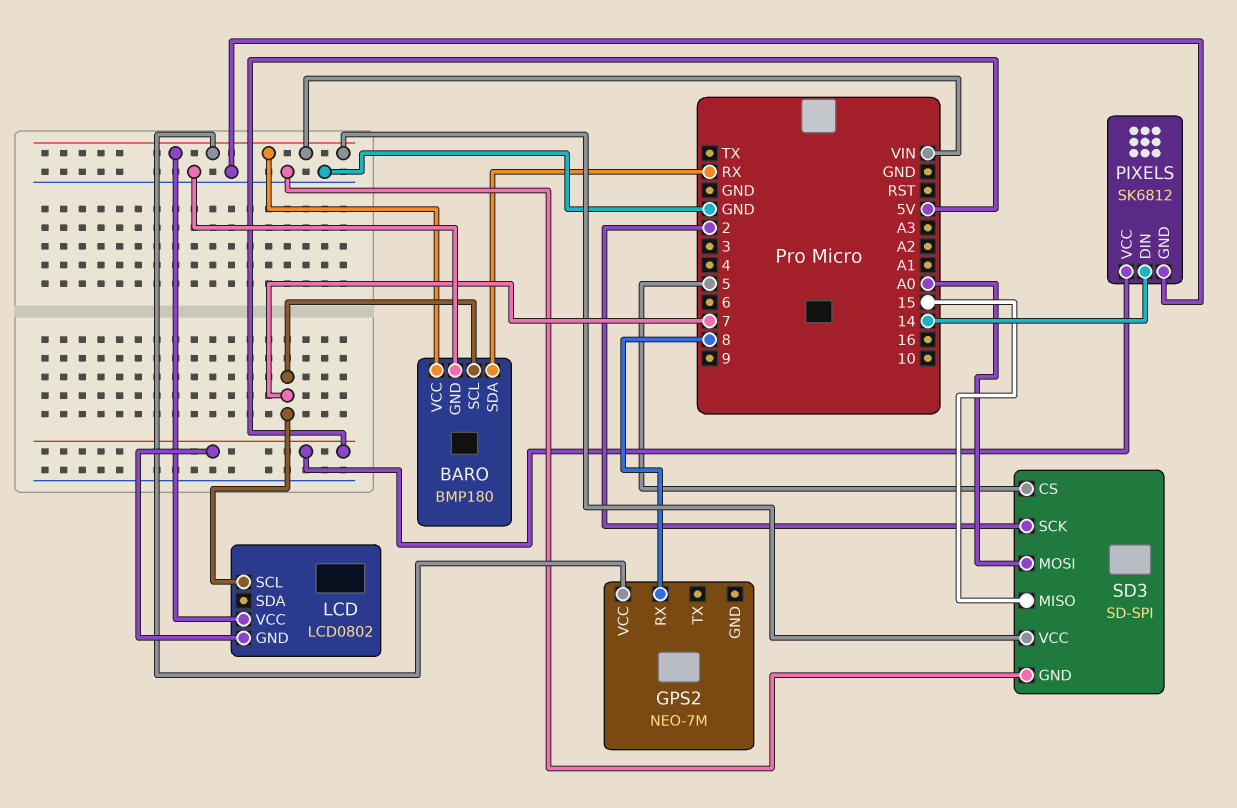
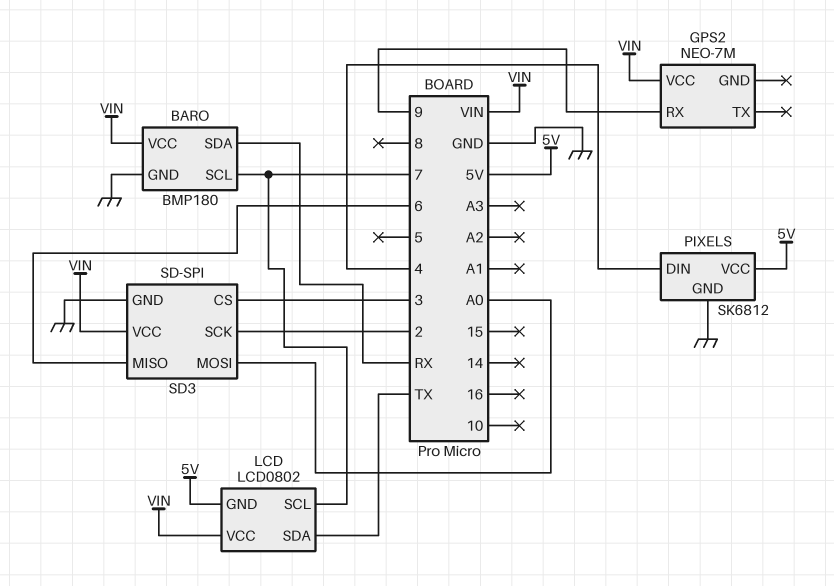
GPS2 pin RX: 8 -> 9
LCD pin SDA: none -> TX
PIXELS pin DIN: 14 -> 4
SD3 pin CS: 5 -> 3
SD3 pin MISO: 15 -> 6

